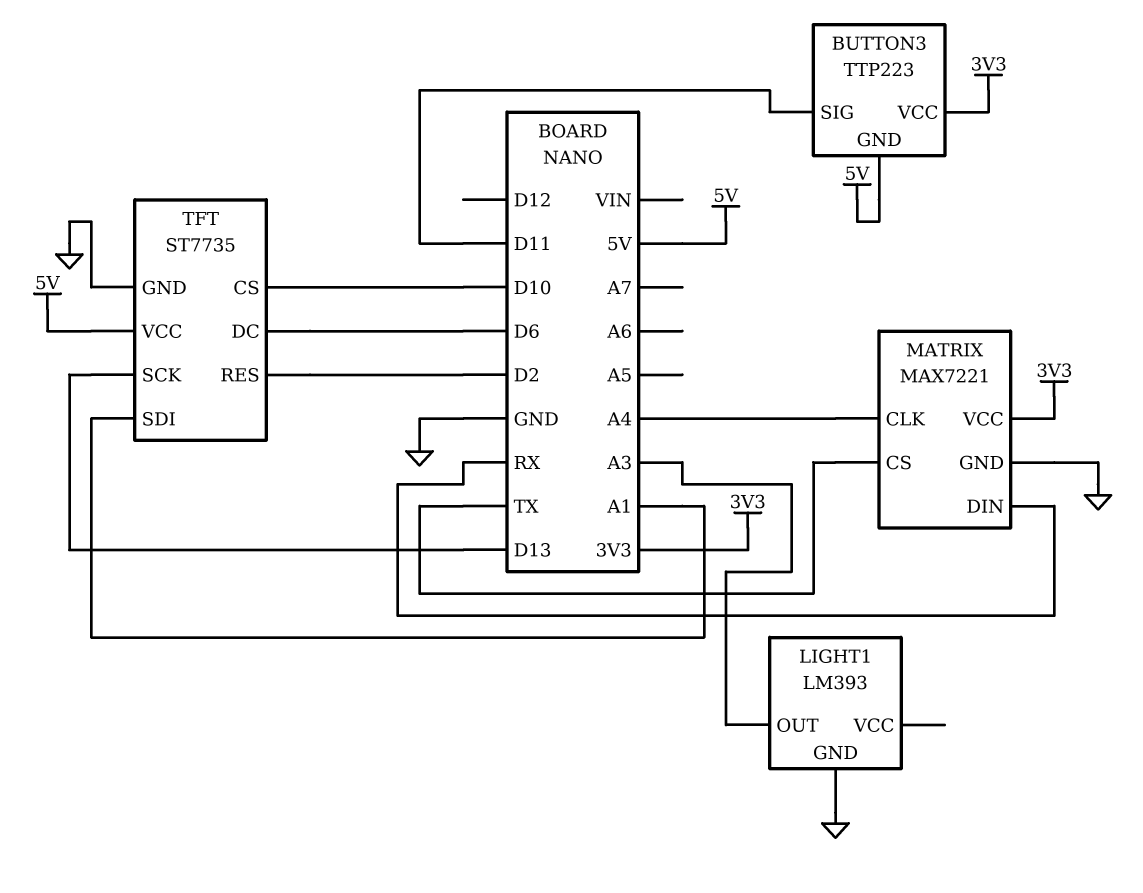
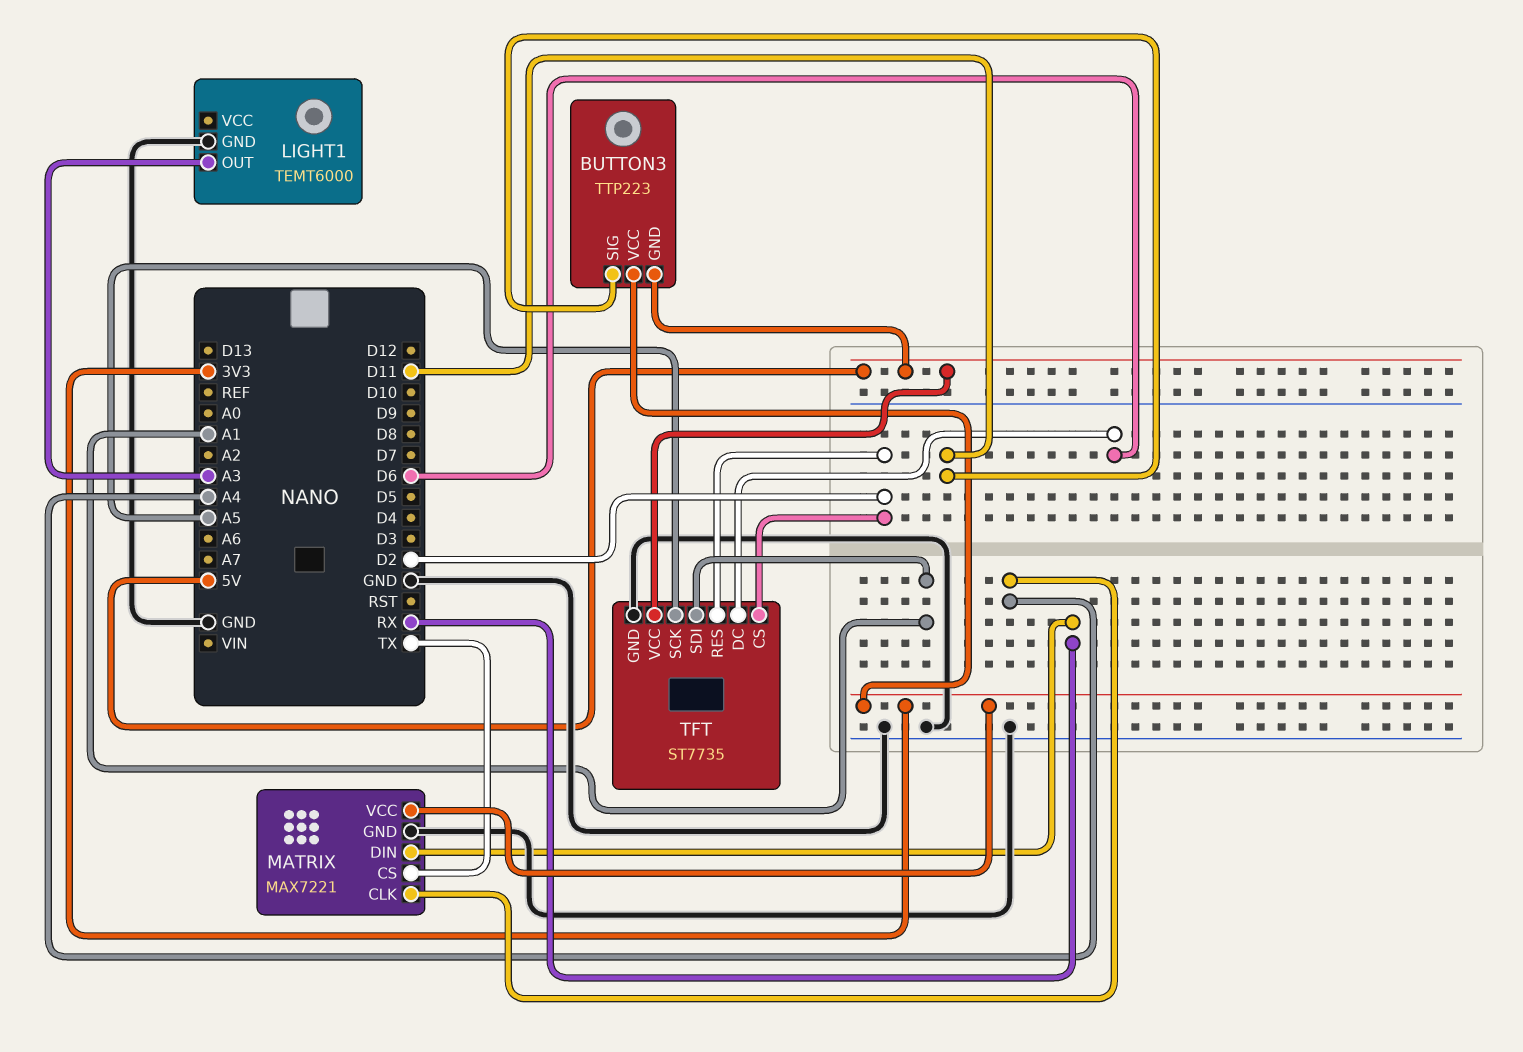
LIGHT1: LM393 -> TEMT6000
TFT pin CS: D10 -> D2
TFT pin SCK: D13 -> A5

